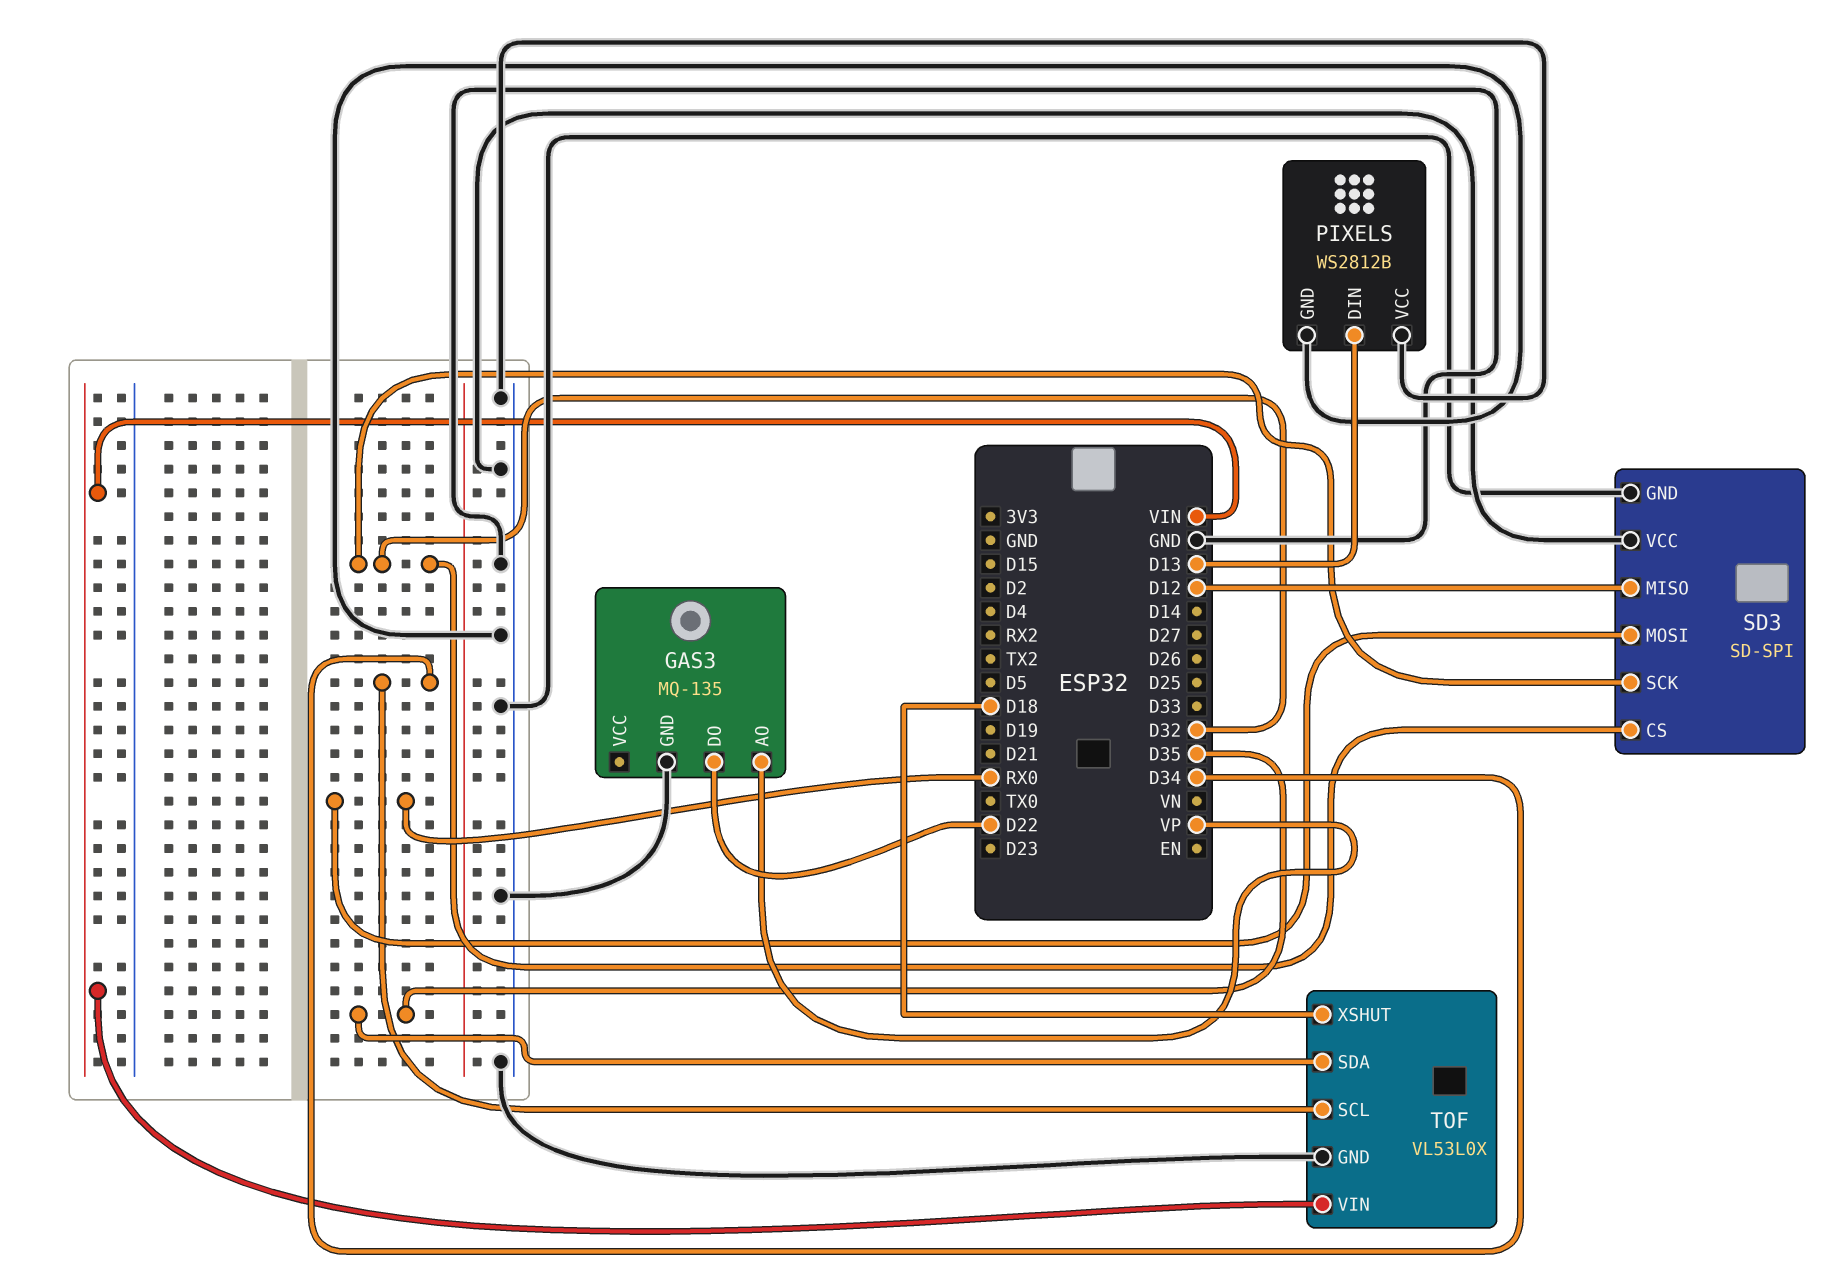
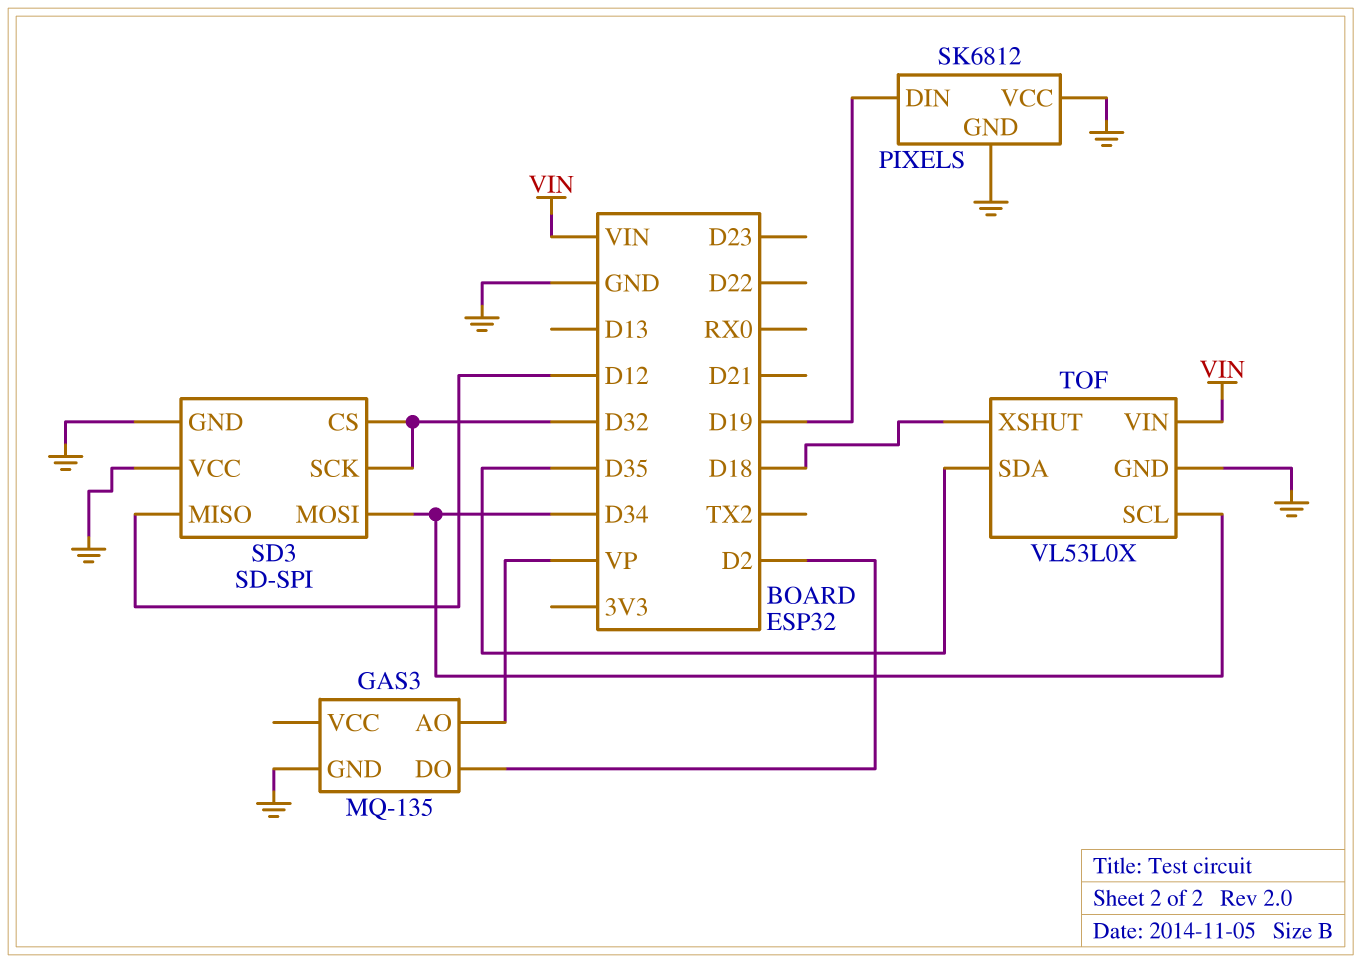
GAS3 pin DO: D22 -> D2
PIXELS: WS2812B -> SK6812
PIXELS pin DIN: D13 -> D19
SD3 pin MOSI: RX0 -> D34

